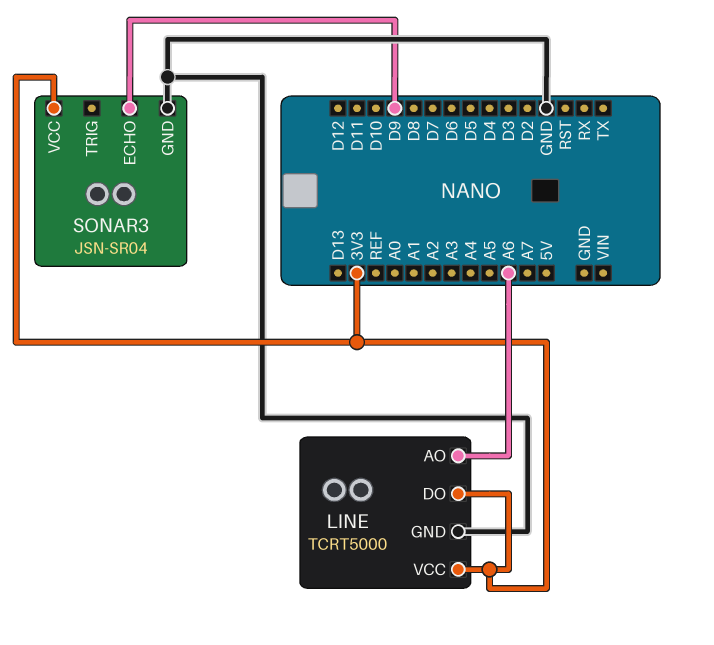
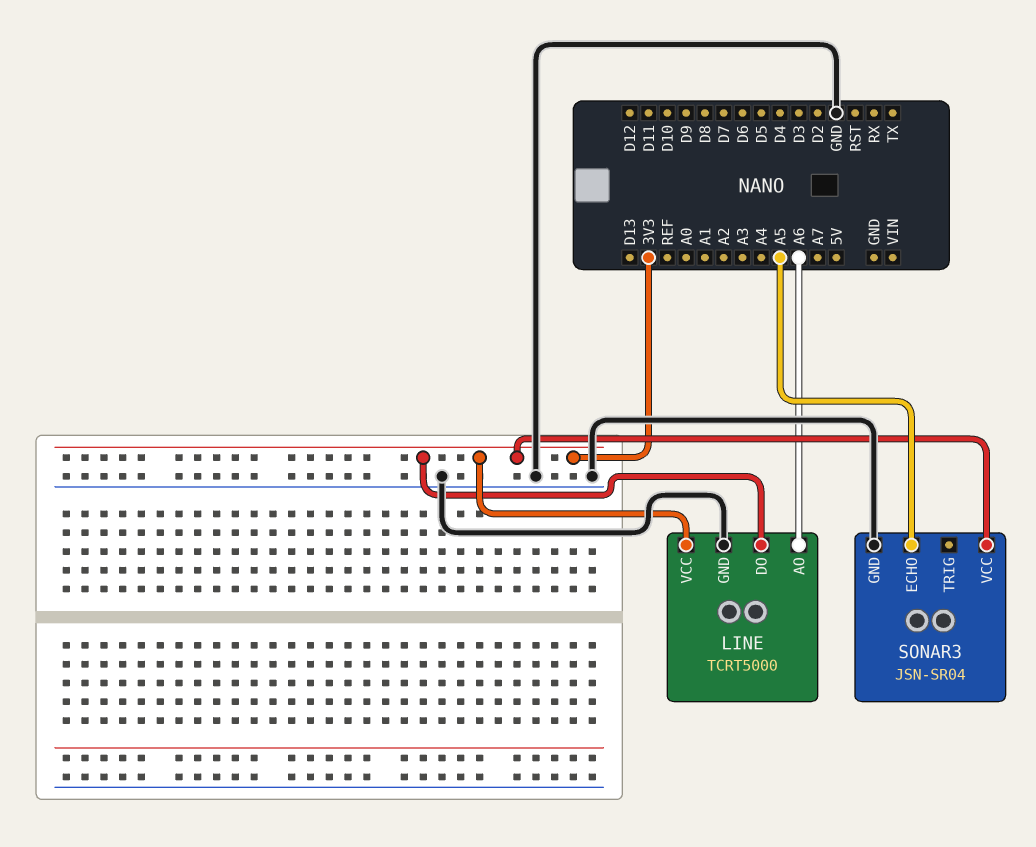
SONAR3 pin ECHO: D9 -> A5

